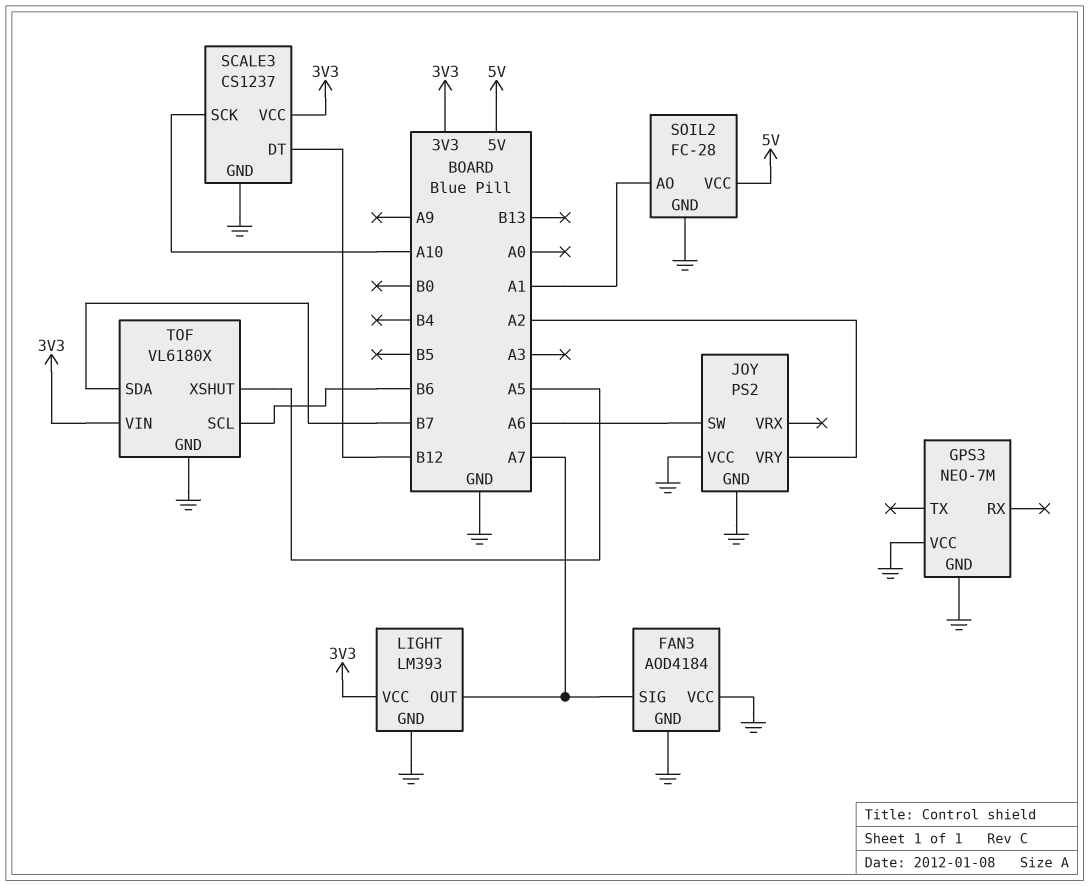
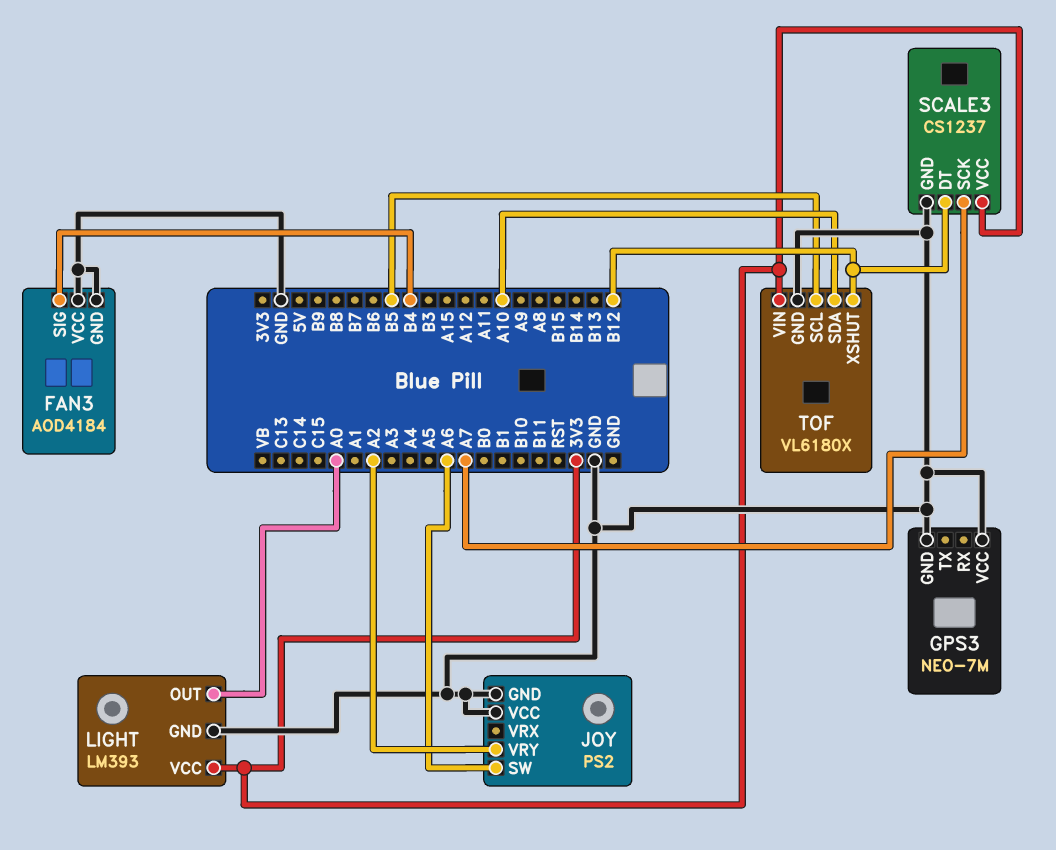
FAN3 pin SIG: A7 -> B4
LIGHT pin OUT: A7 -> A0
SCALE3 pin SCK: A10 -> A7
SOIL2: FC-28 -> none
SOIL2 pin AO: A1 -> none
SOIL2 pin GND: GND -> none
SOIL2 pin VCC: 5V -> none
TOF pin SCL: B6 -> B5
TOF pin SDA: B7 -> A10
TOF pin XSHUT: A5 -> B12

